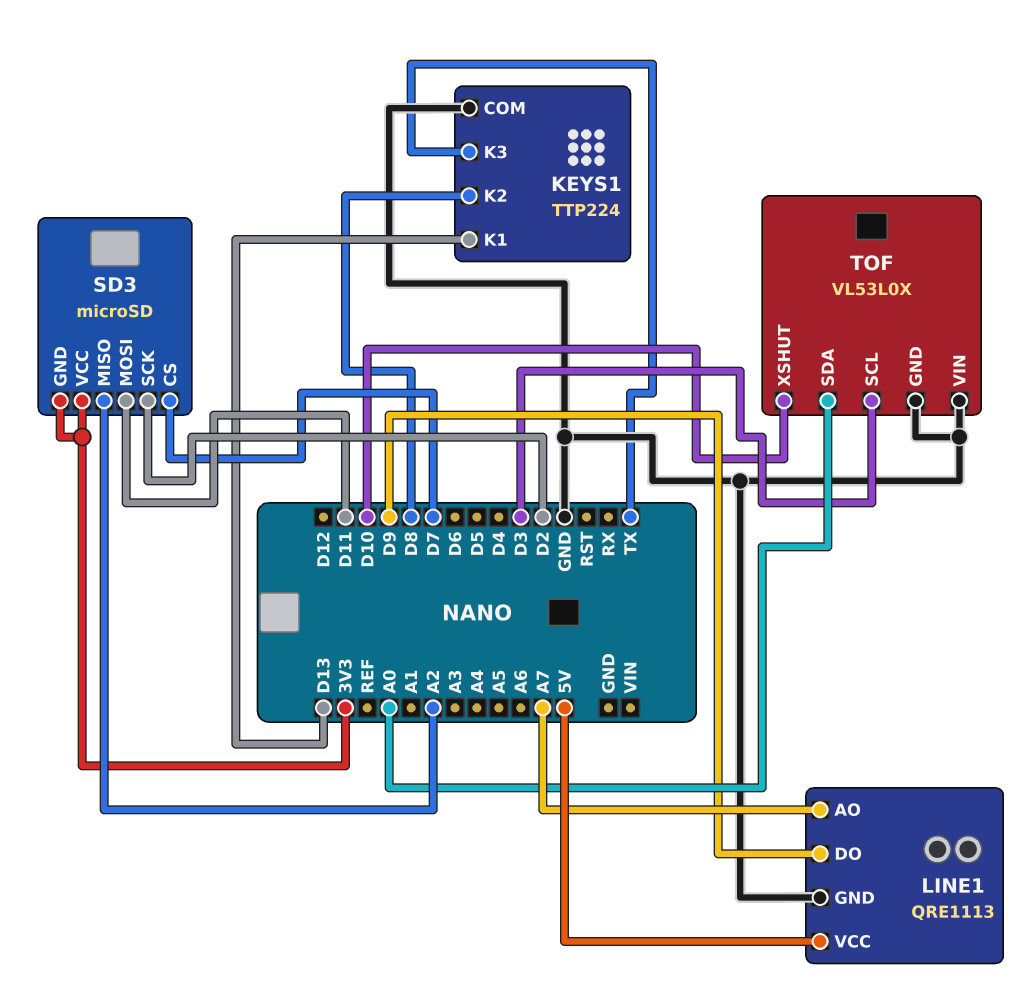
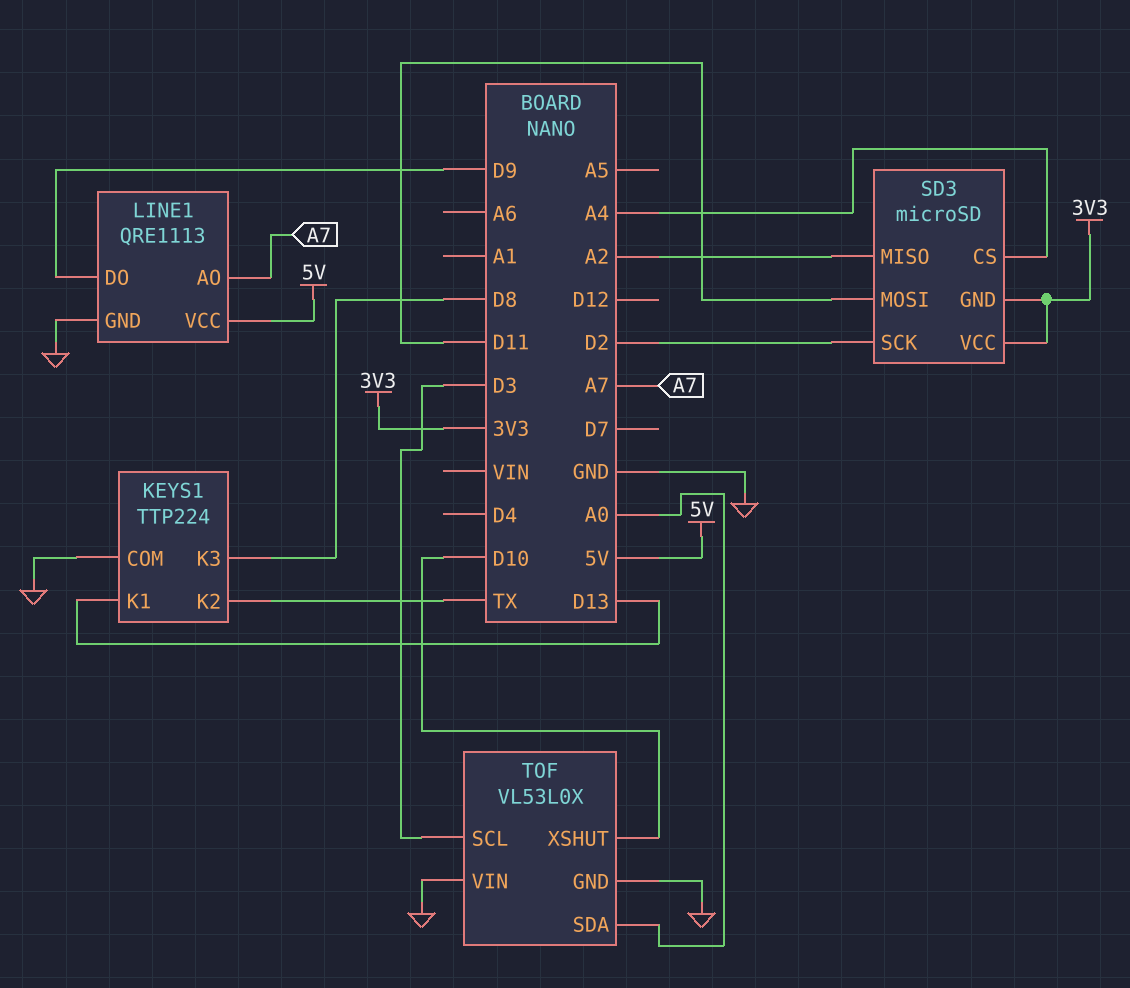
KEYS1 pin K2: D8 -> TX
KEYS1 pin K3: TX -> D8
SD3 pin CS: D7 -> A4

